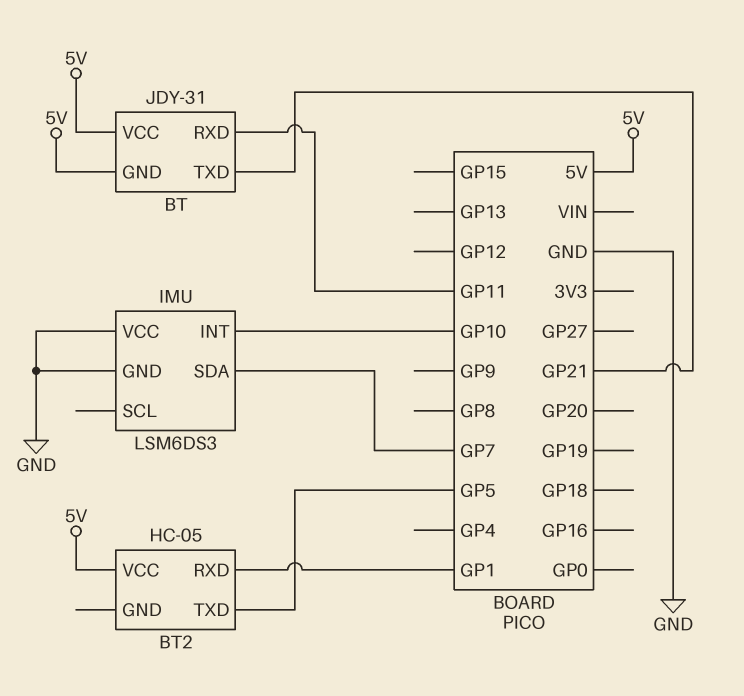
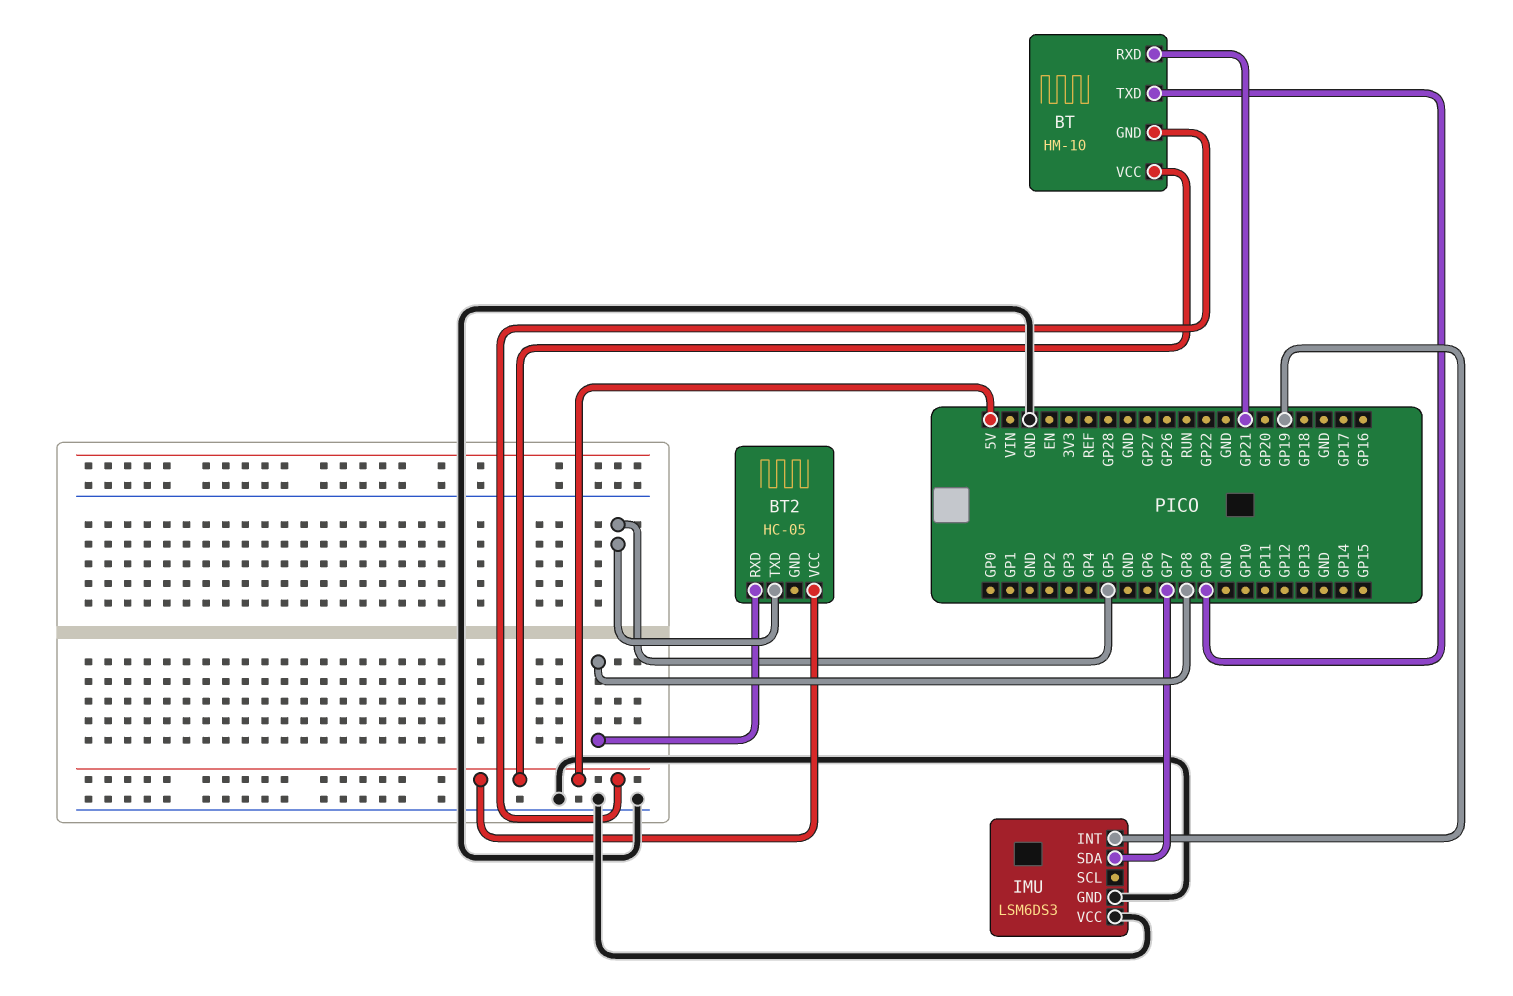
BT: JDY-31 -> HM-10
BT pin RXD: GP11 -> GP21
BT pin TXD: GP21 -> GP9
BT2 pin RXD: GP1 -> GP8
IMU pin INT: GP10 -> GP19

